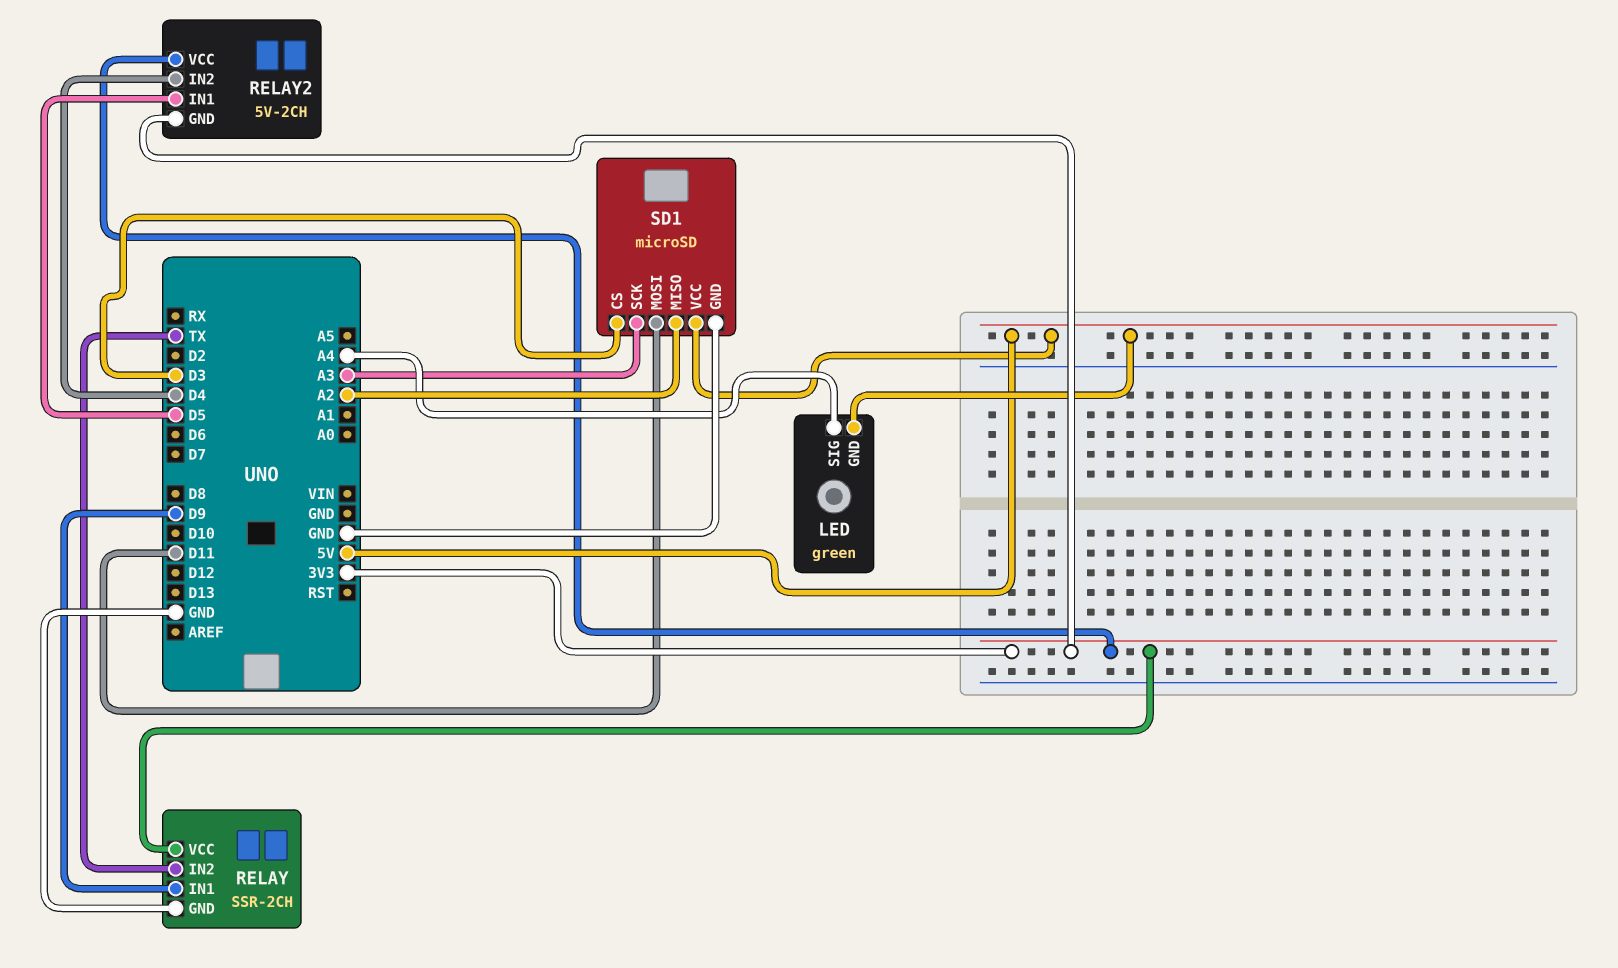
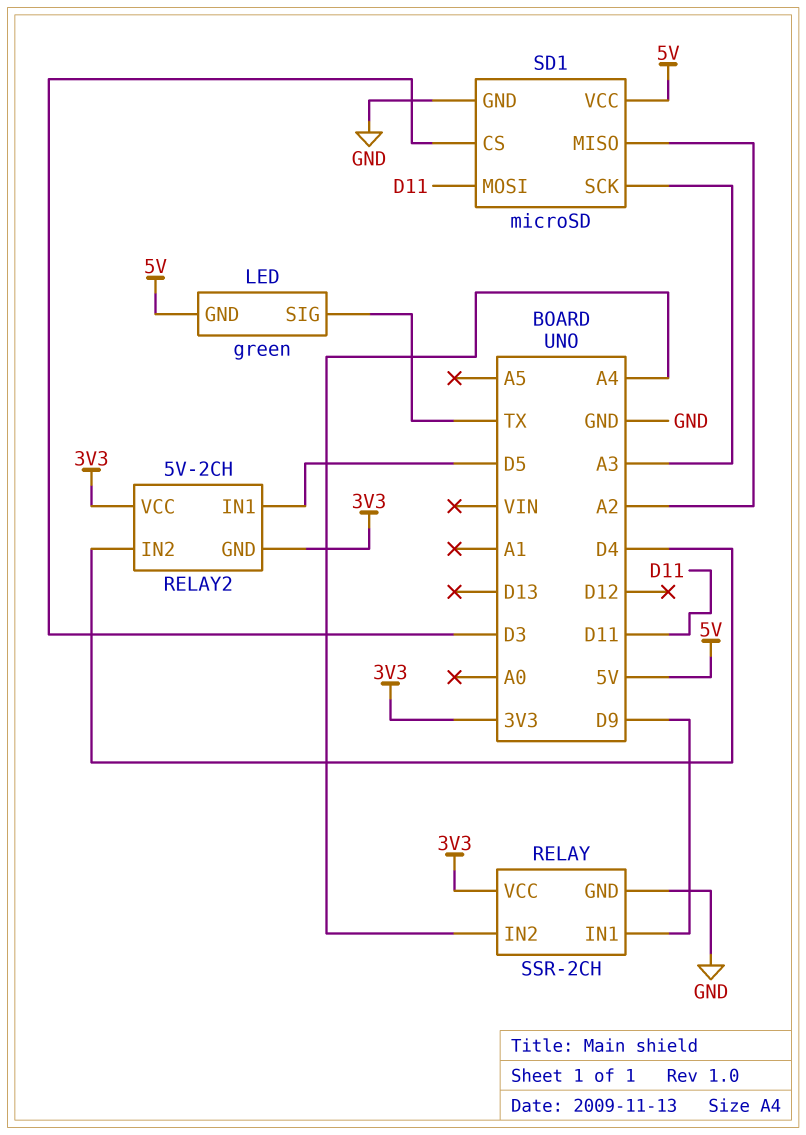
LED pin SIG: A4 -> TX
RELAY pin IN2: TX -> A4

